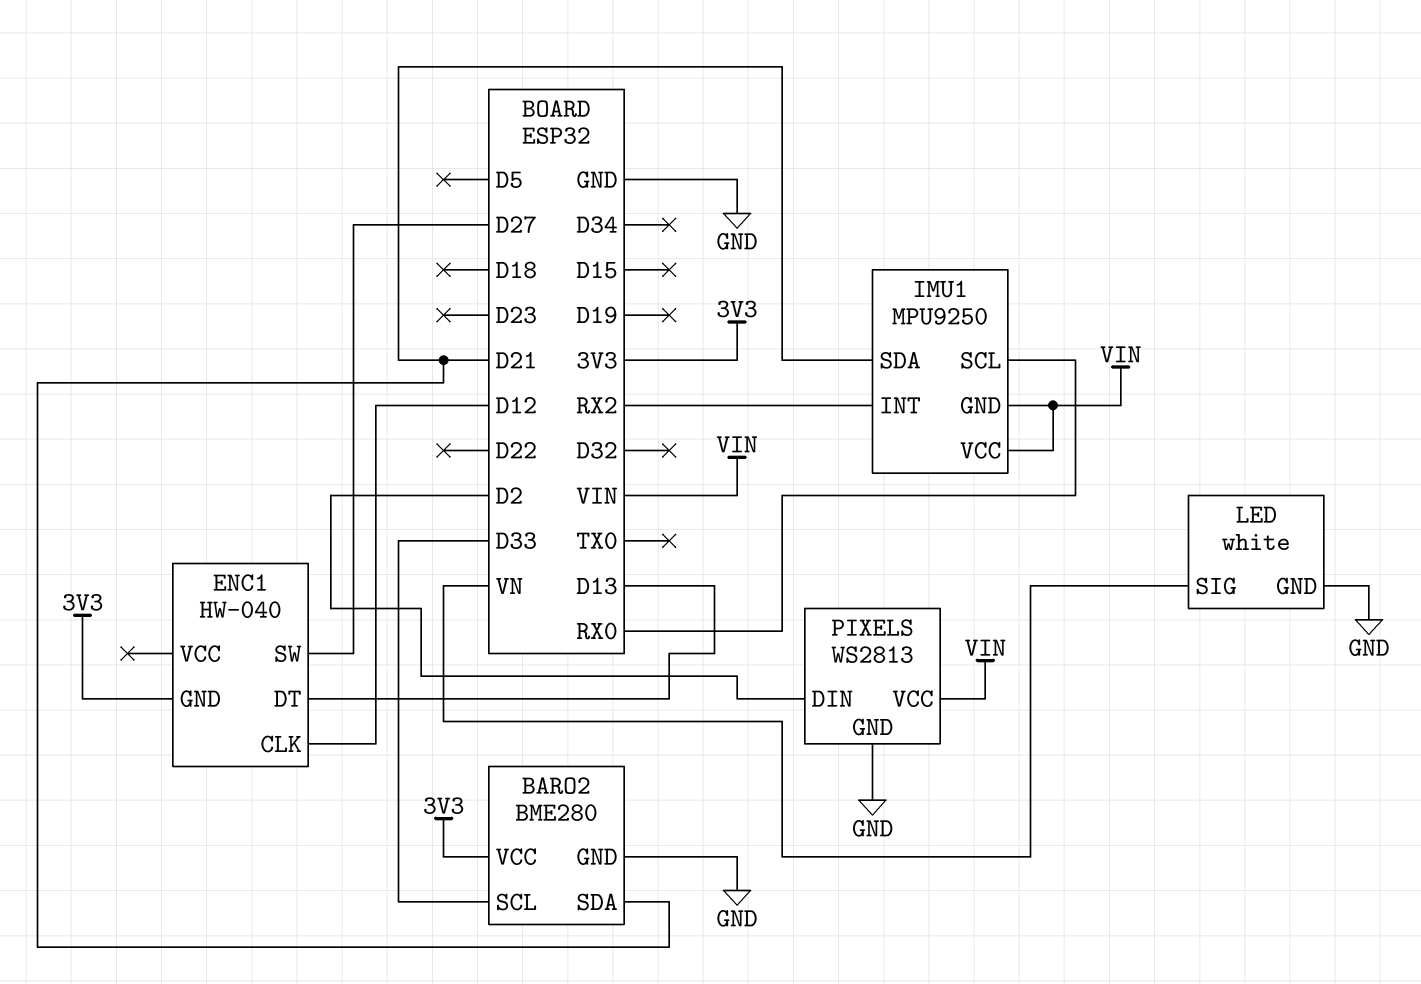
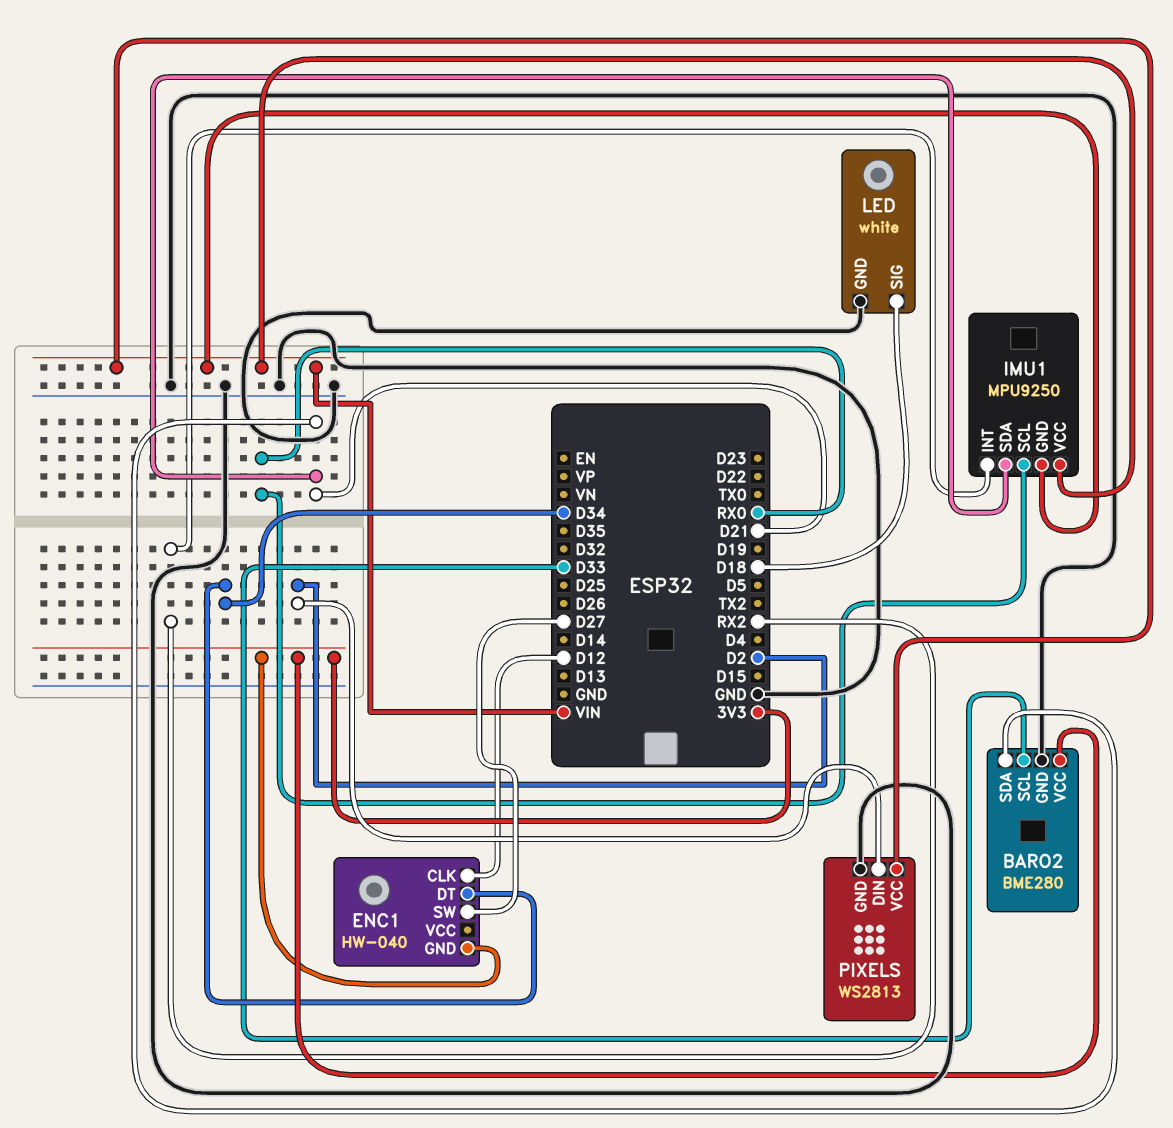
ENC1 pin DT: D13 -> D34
LED pin SIG: VN -> D18

